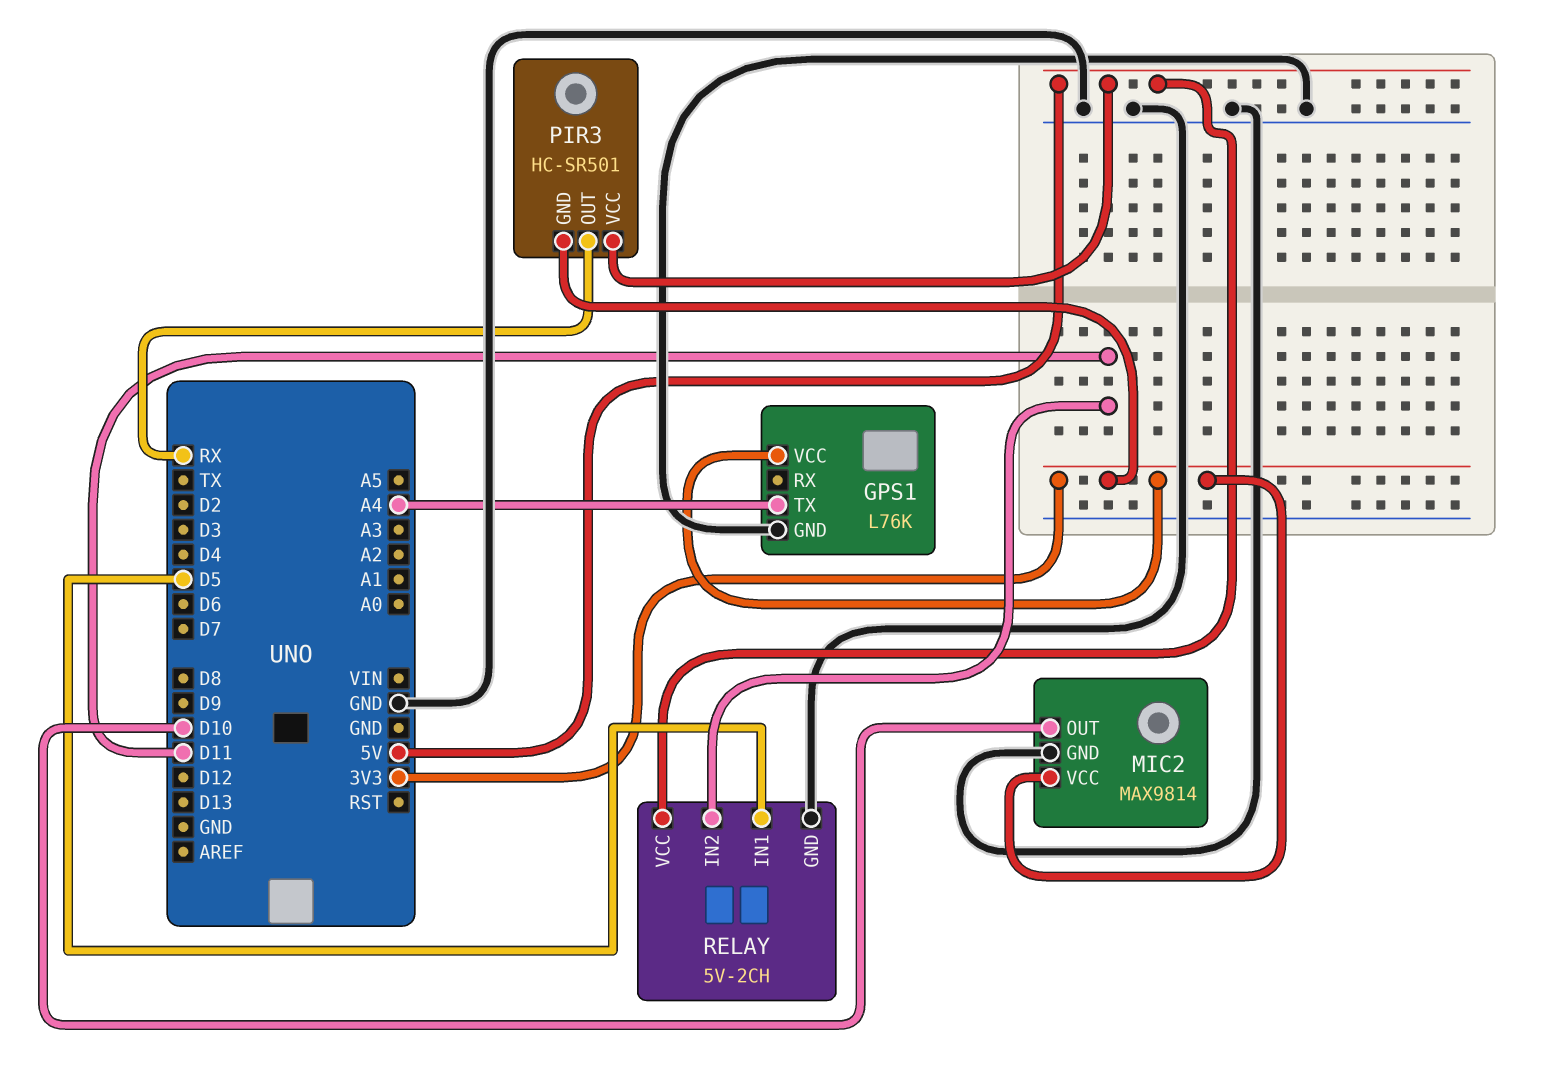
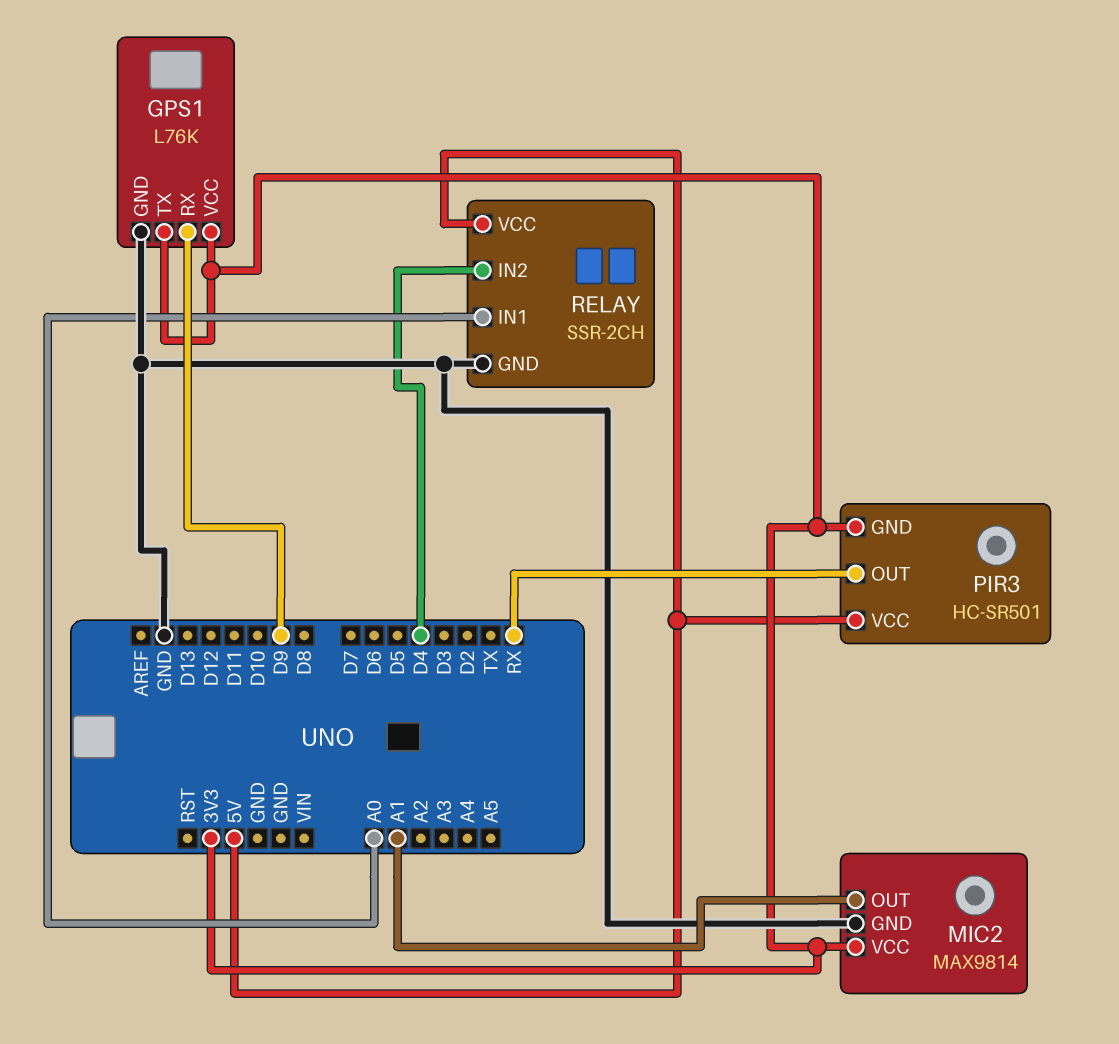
GPS1 pin RX: none -> D9
GPS1 pin TX: A4 -> 3V3
MIC2 pin OUT: D10 -> A1
RELAY: 5V-2CH -> SSR-2CH
RELAY pin IN1: D5 -> A0
RELAY pin IN2: D11 -> D4

